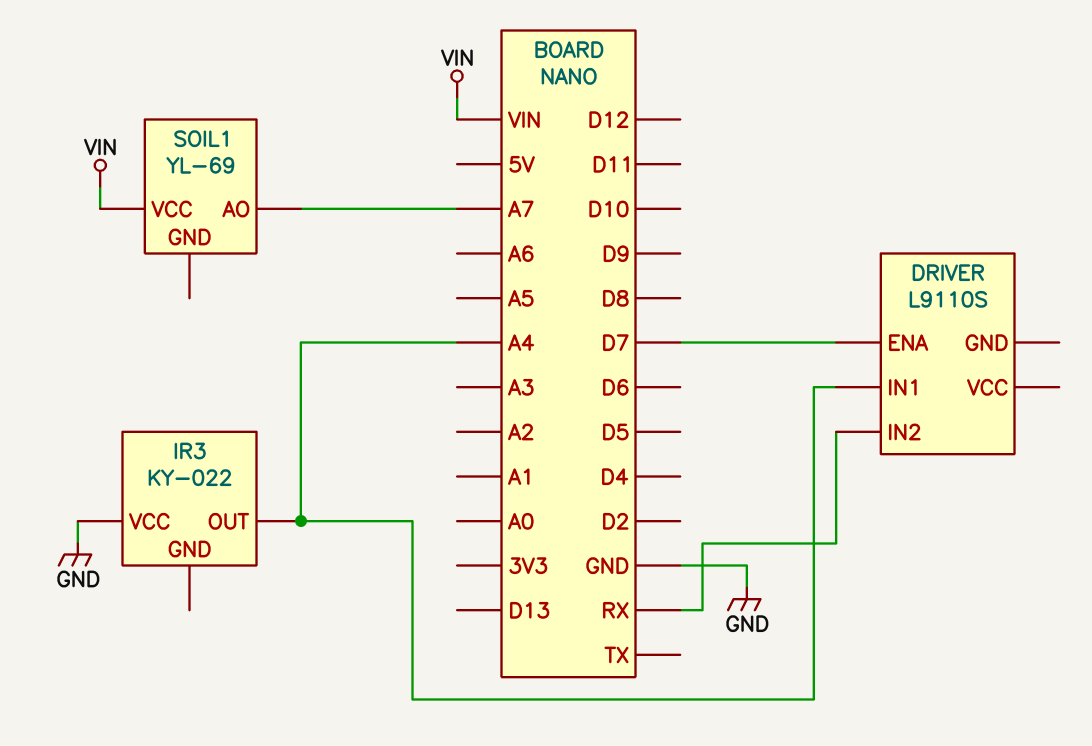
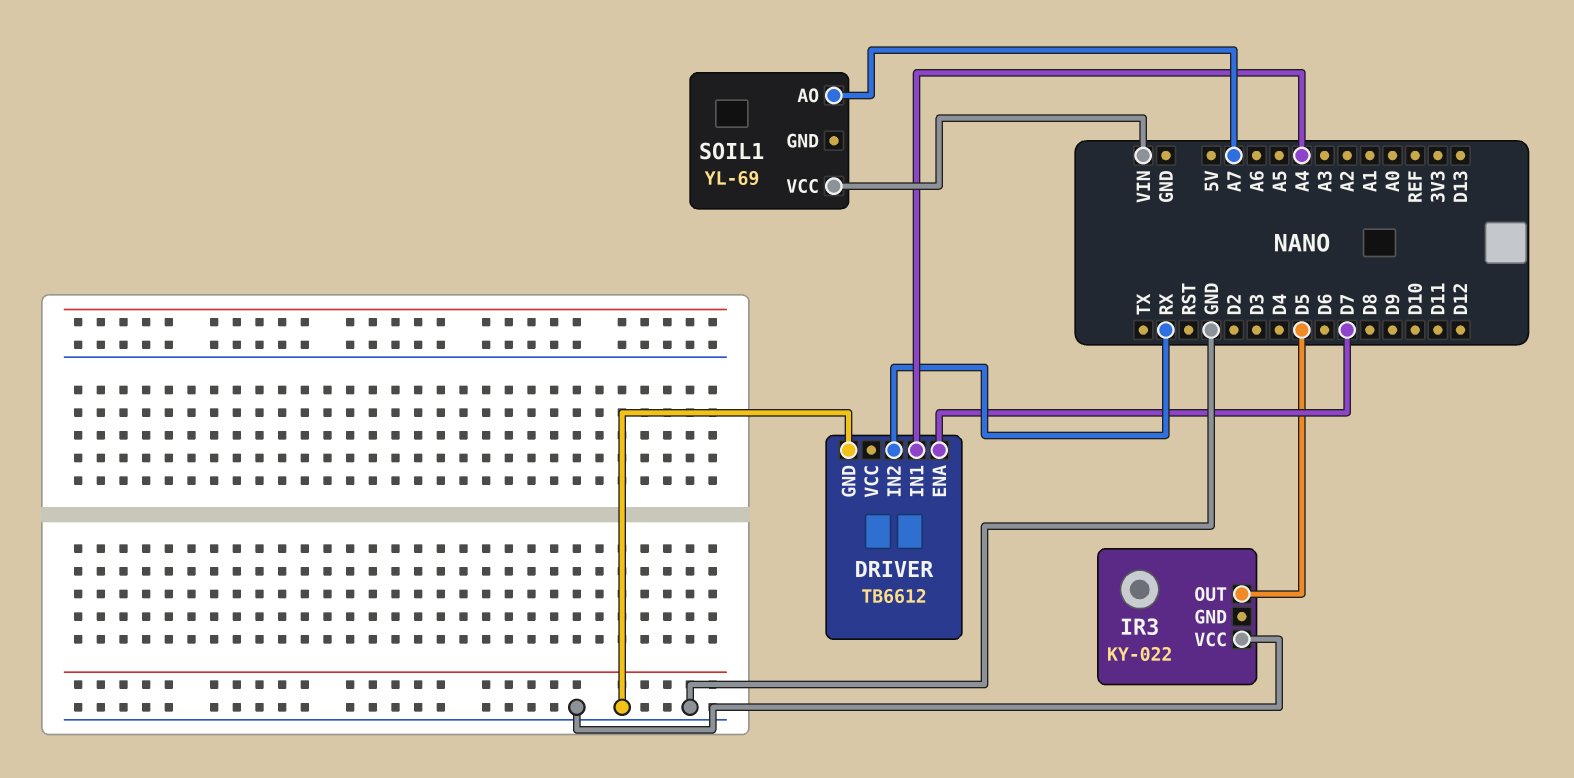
DRIVER: L9110S -> TB6612
DRIVER pin GND: none -> GND
IR3 pin OUT: A4 -> D5

